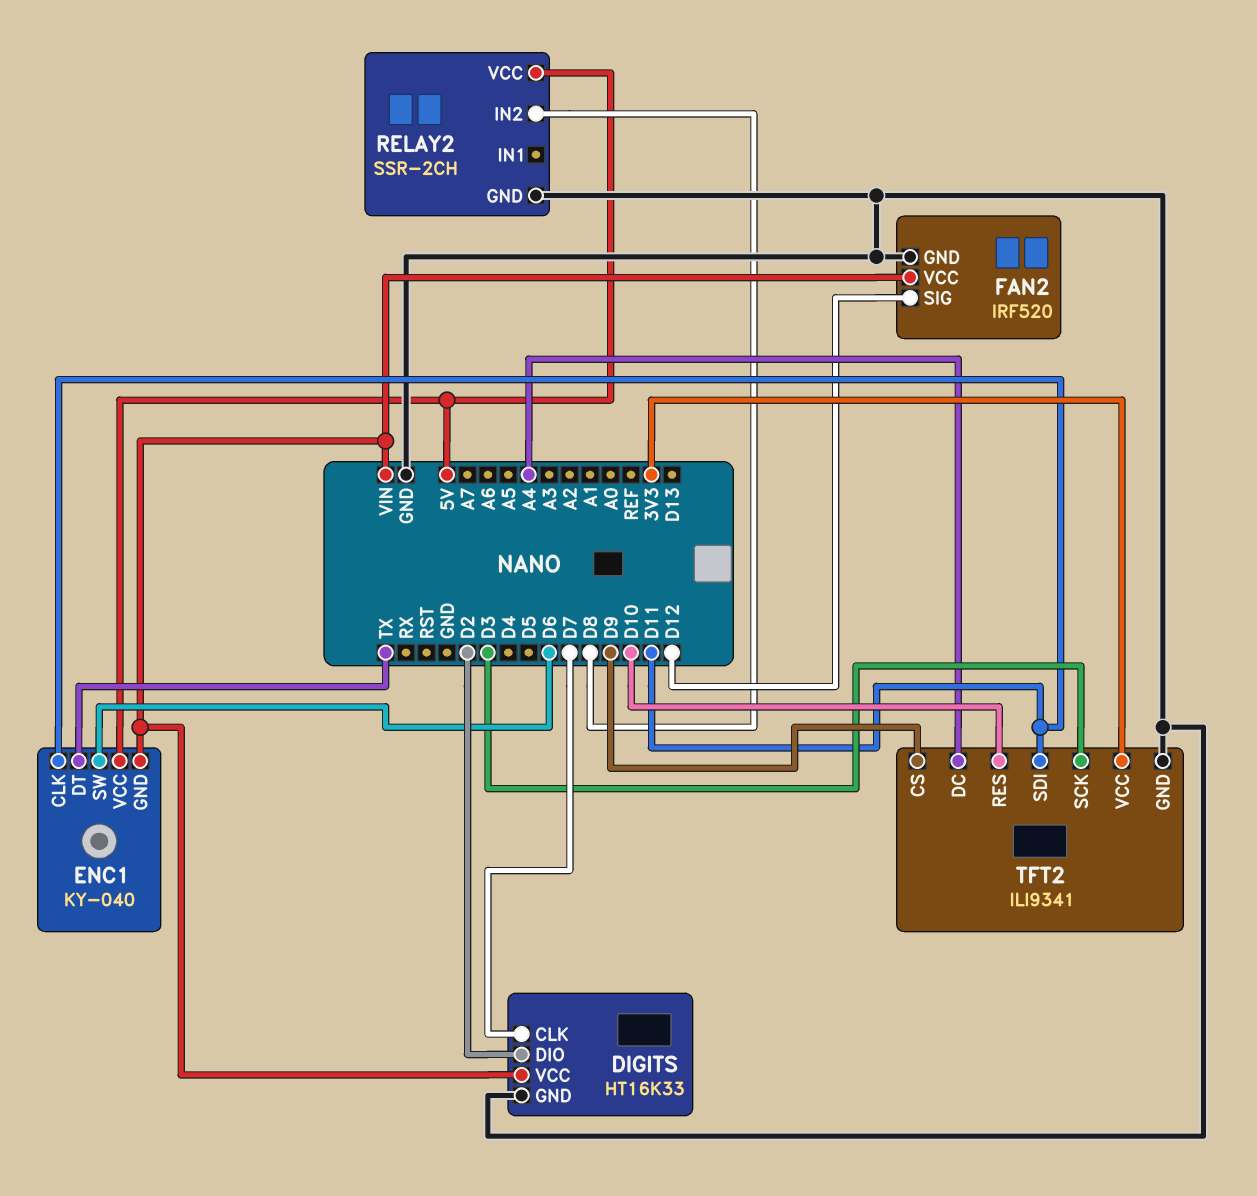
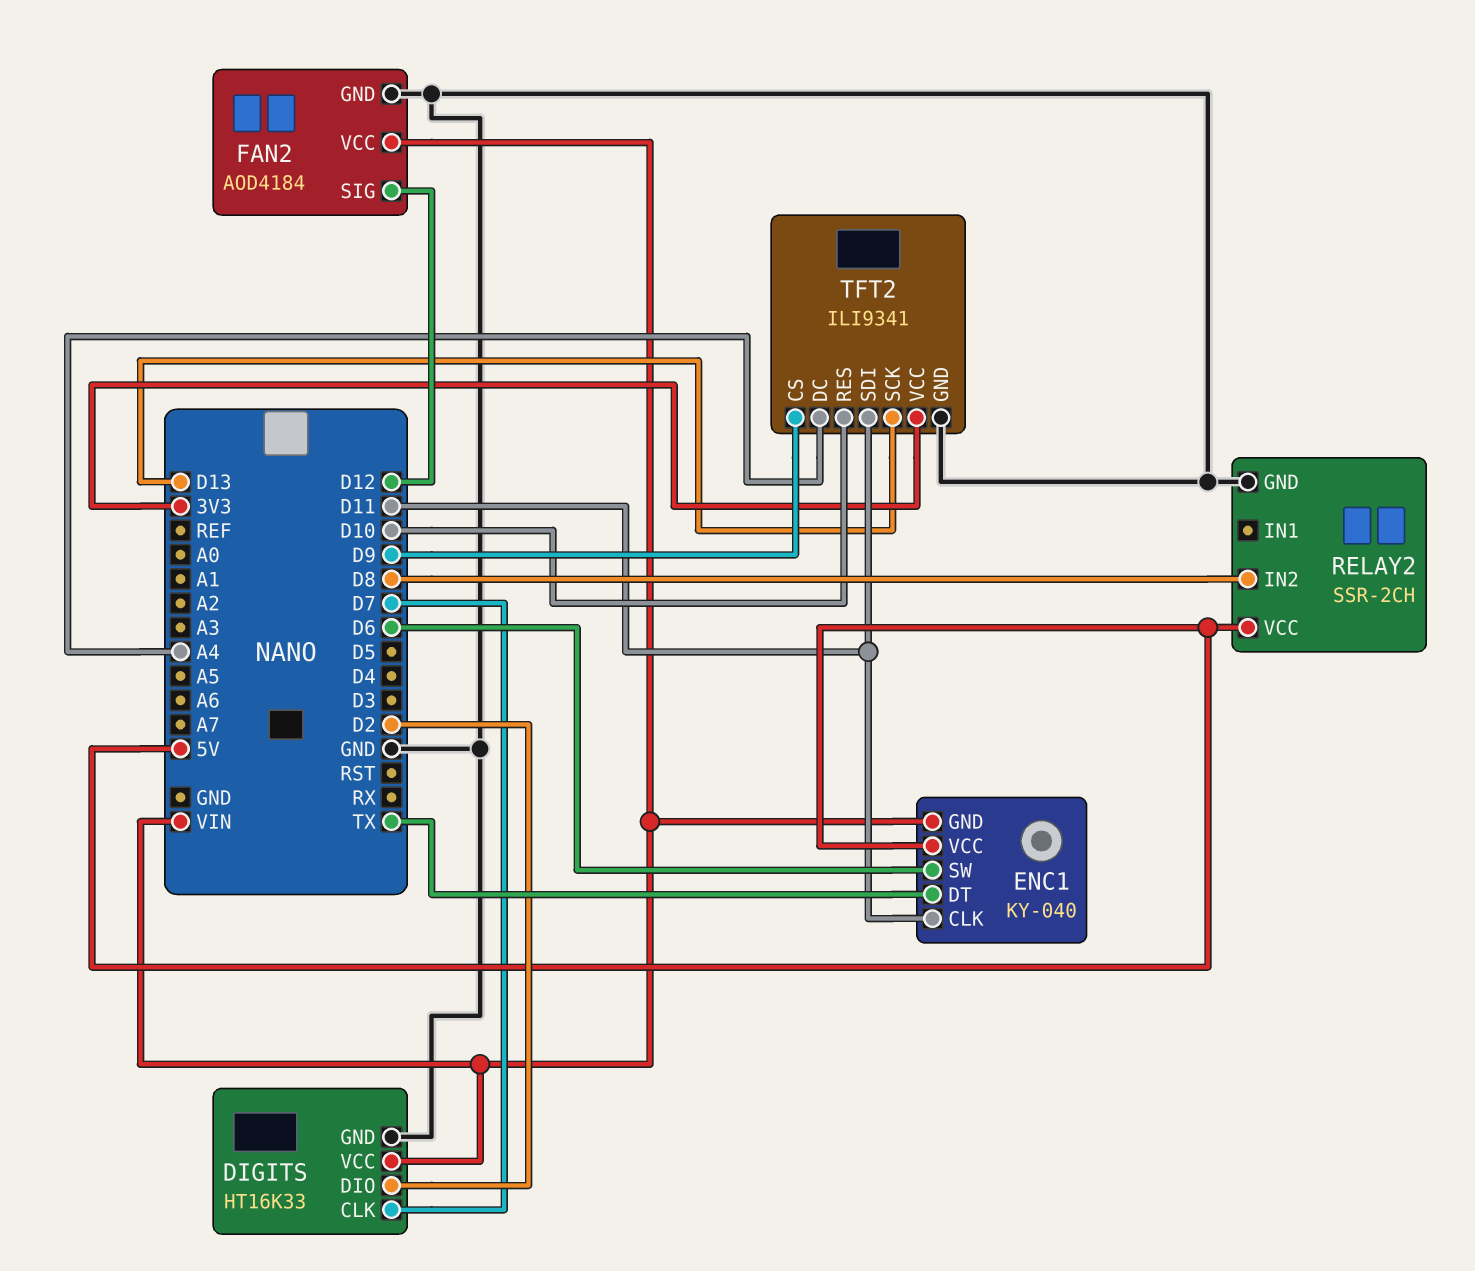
FAN2: IRF520 -> AOD4184
TFT2 pin SCK: D3 -> D13

